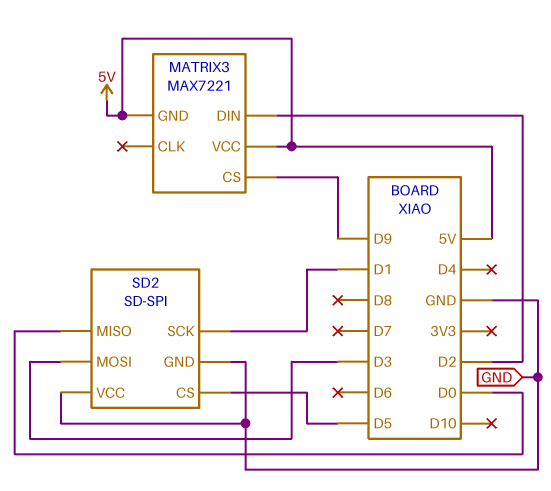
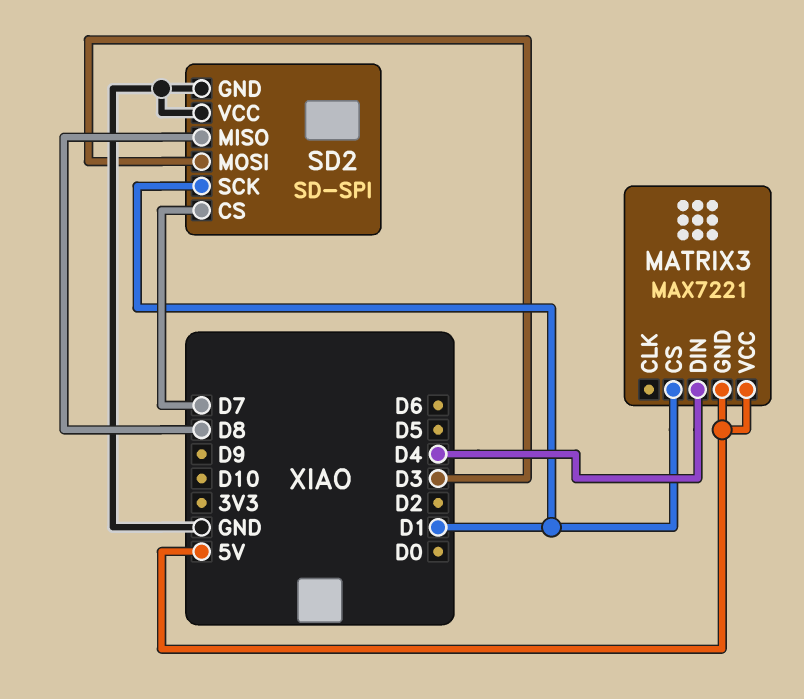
MATRIX3 pin CS: D9 -> D1
MATRIX3 pin DIN: D2 -> D4
SD2 pin CS: D5 -> D7
SD2 pin MISO: D0 -> D8

